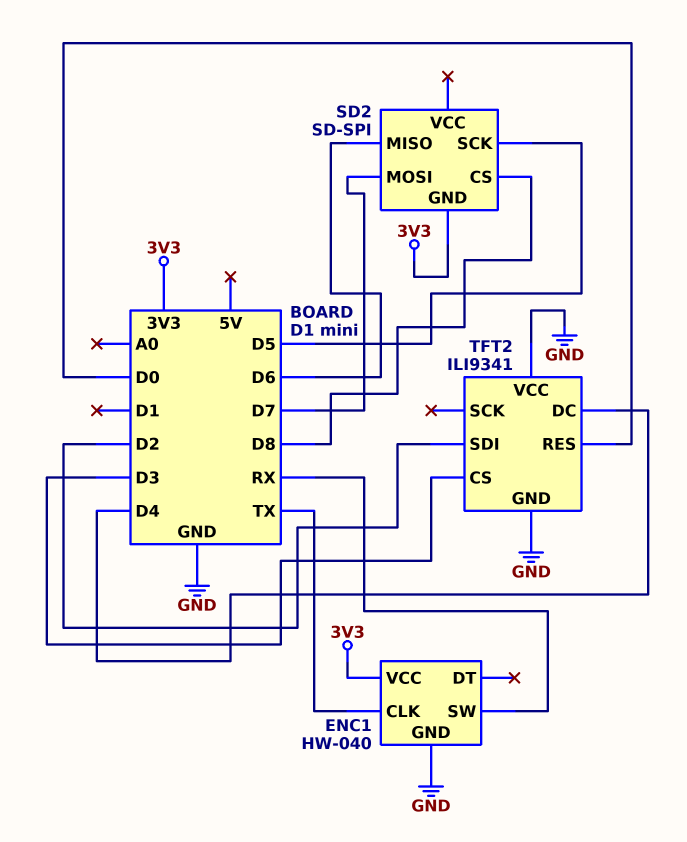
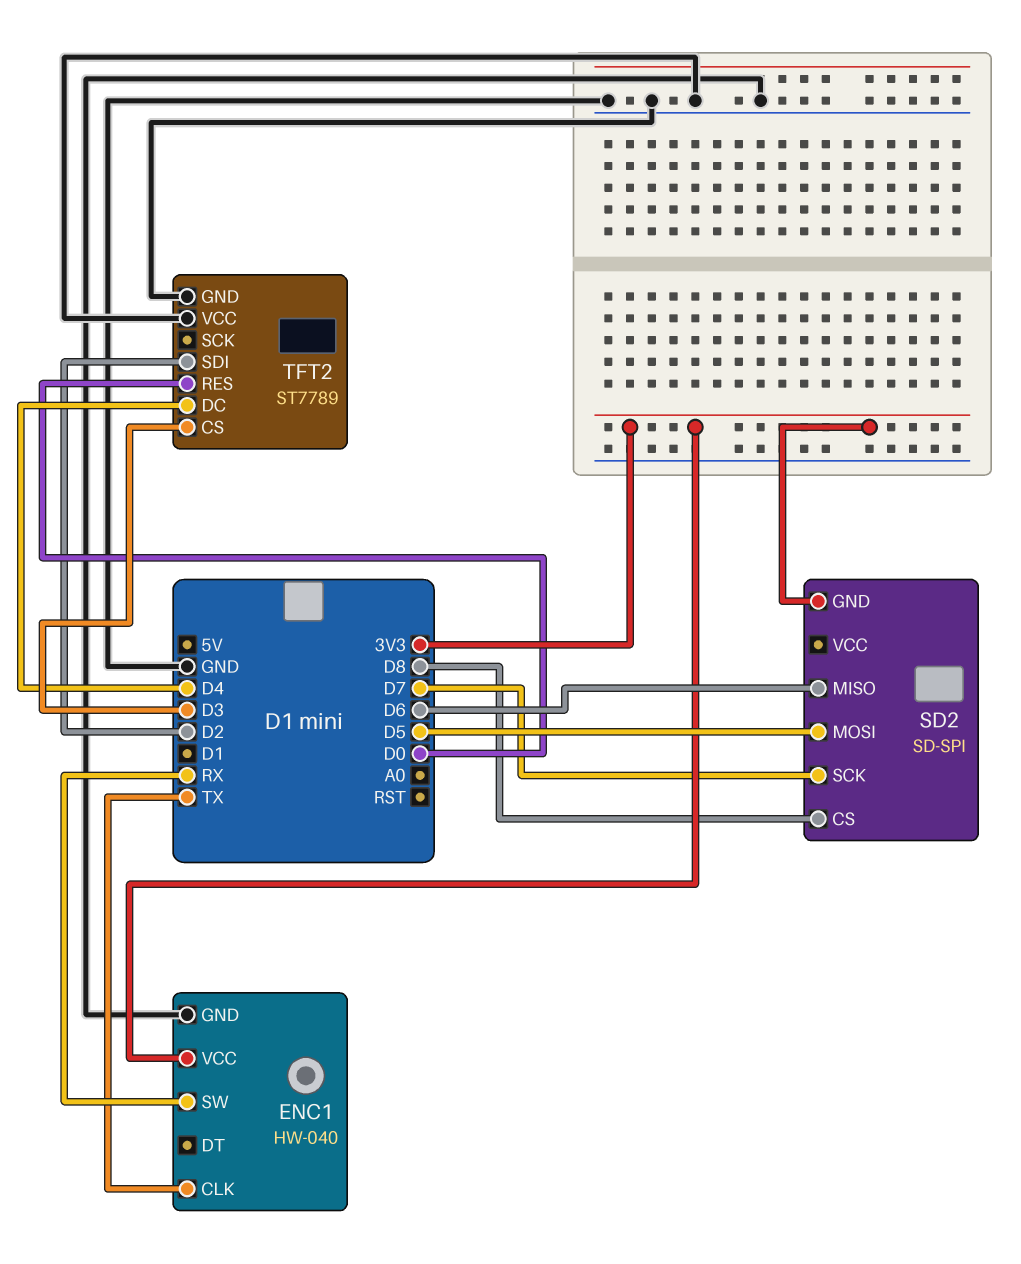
SD2 pin MOSI: D7 -> D5
SD2 pin SCK: D5 -> D7
TFT2: ILI9341 -> ST7789

